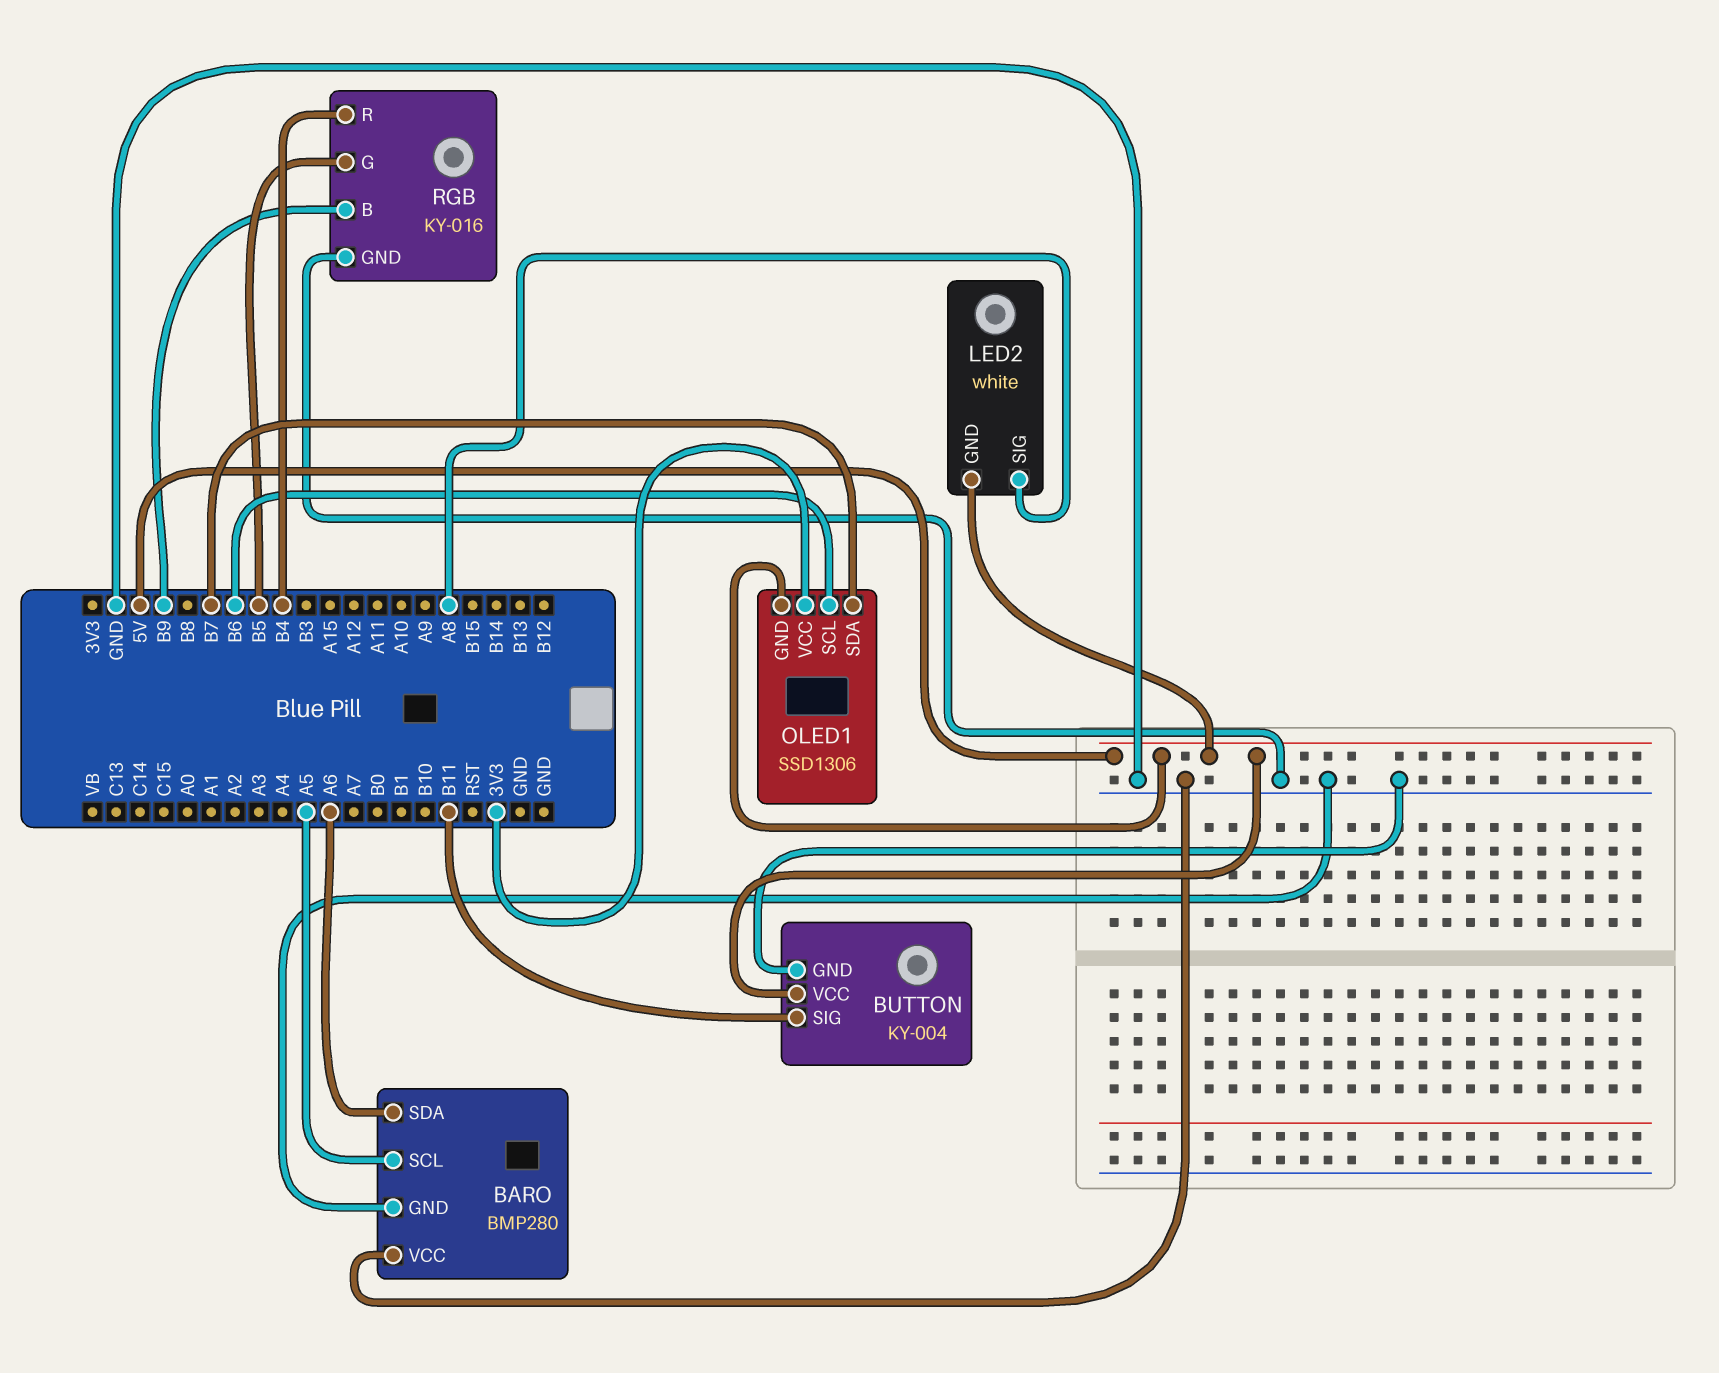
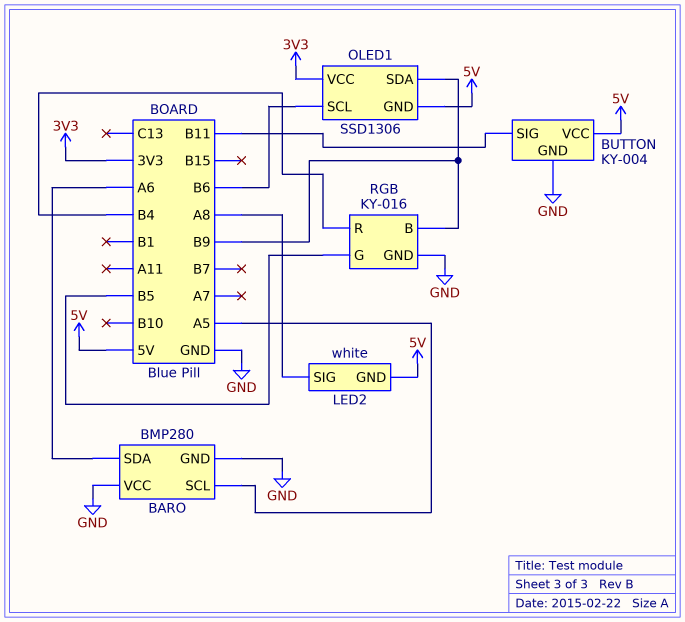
OLED1 pin SDA: B7 -> B9

